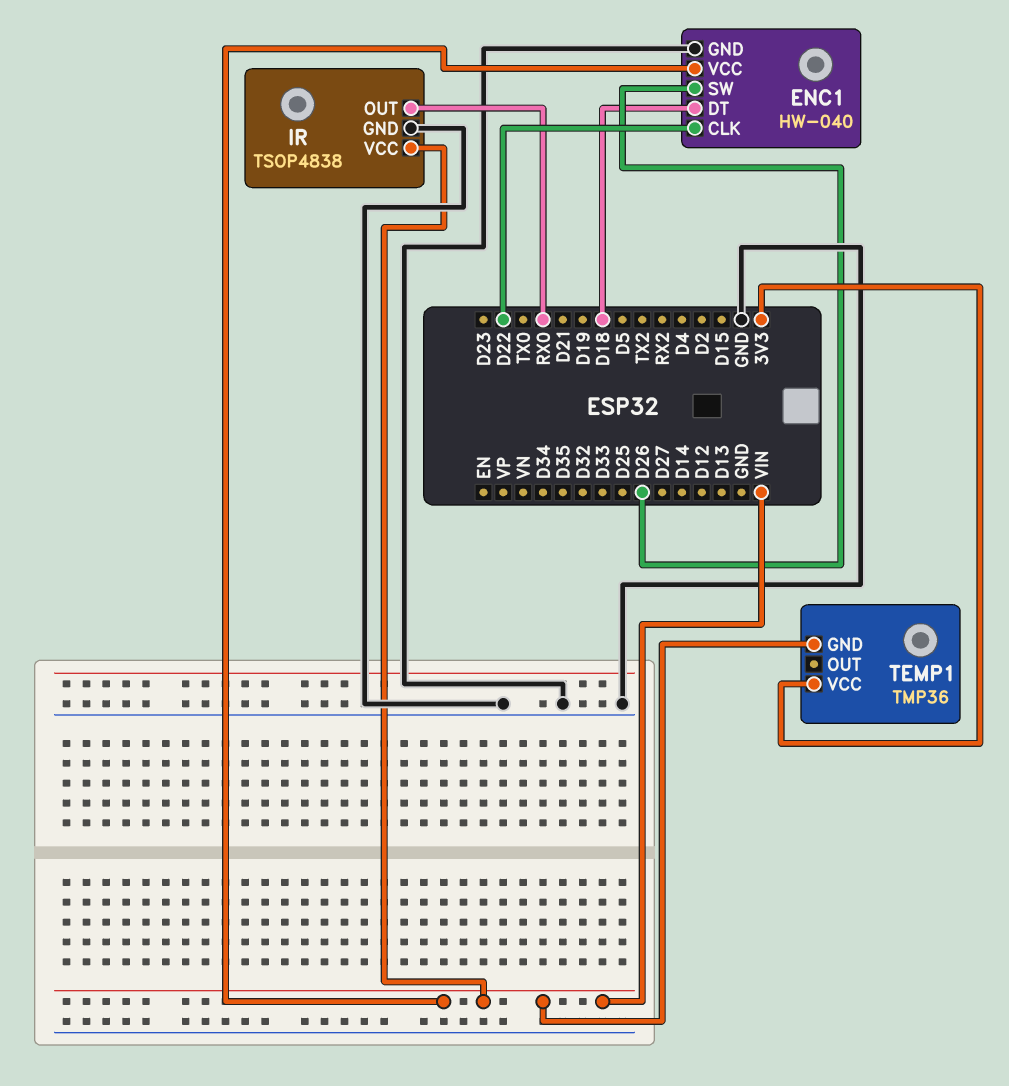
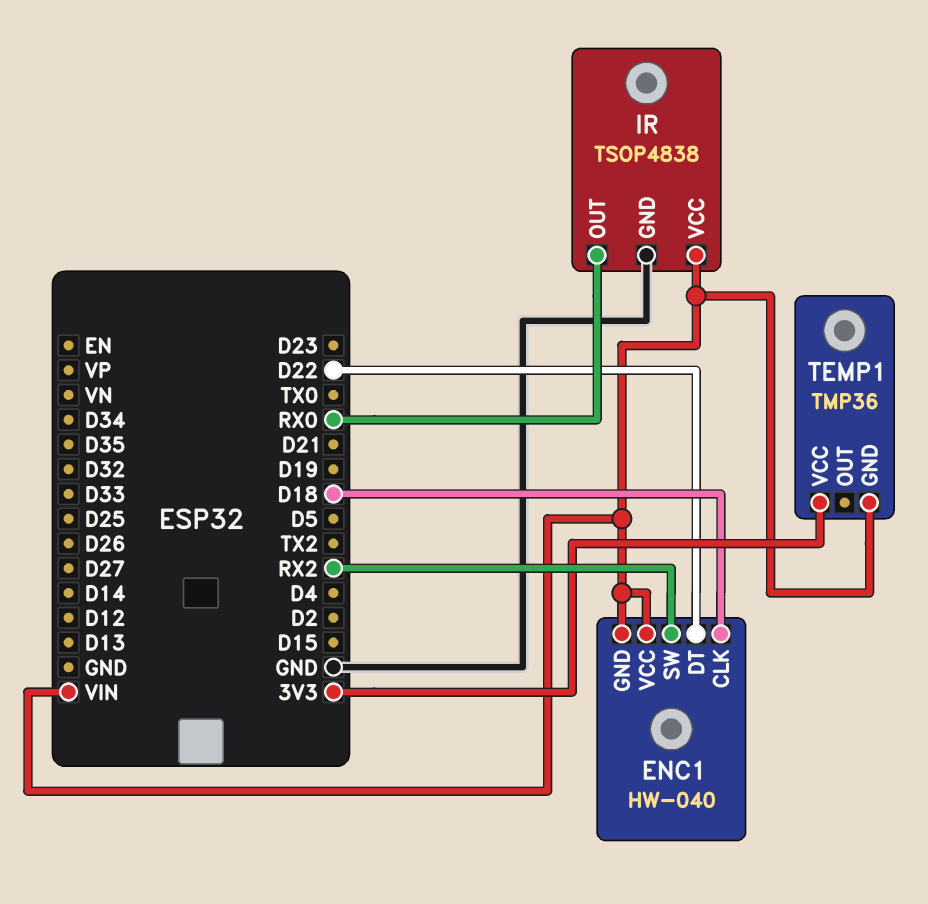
ENC1 pin CLK: D22 -> D18
ENC1 pin DT: D18 -> D22
ENC1 pin GND: GND -> VIN
ENC1 pin SW: D26 -> RX2

